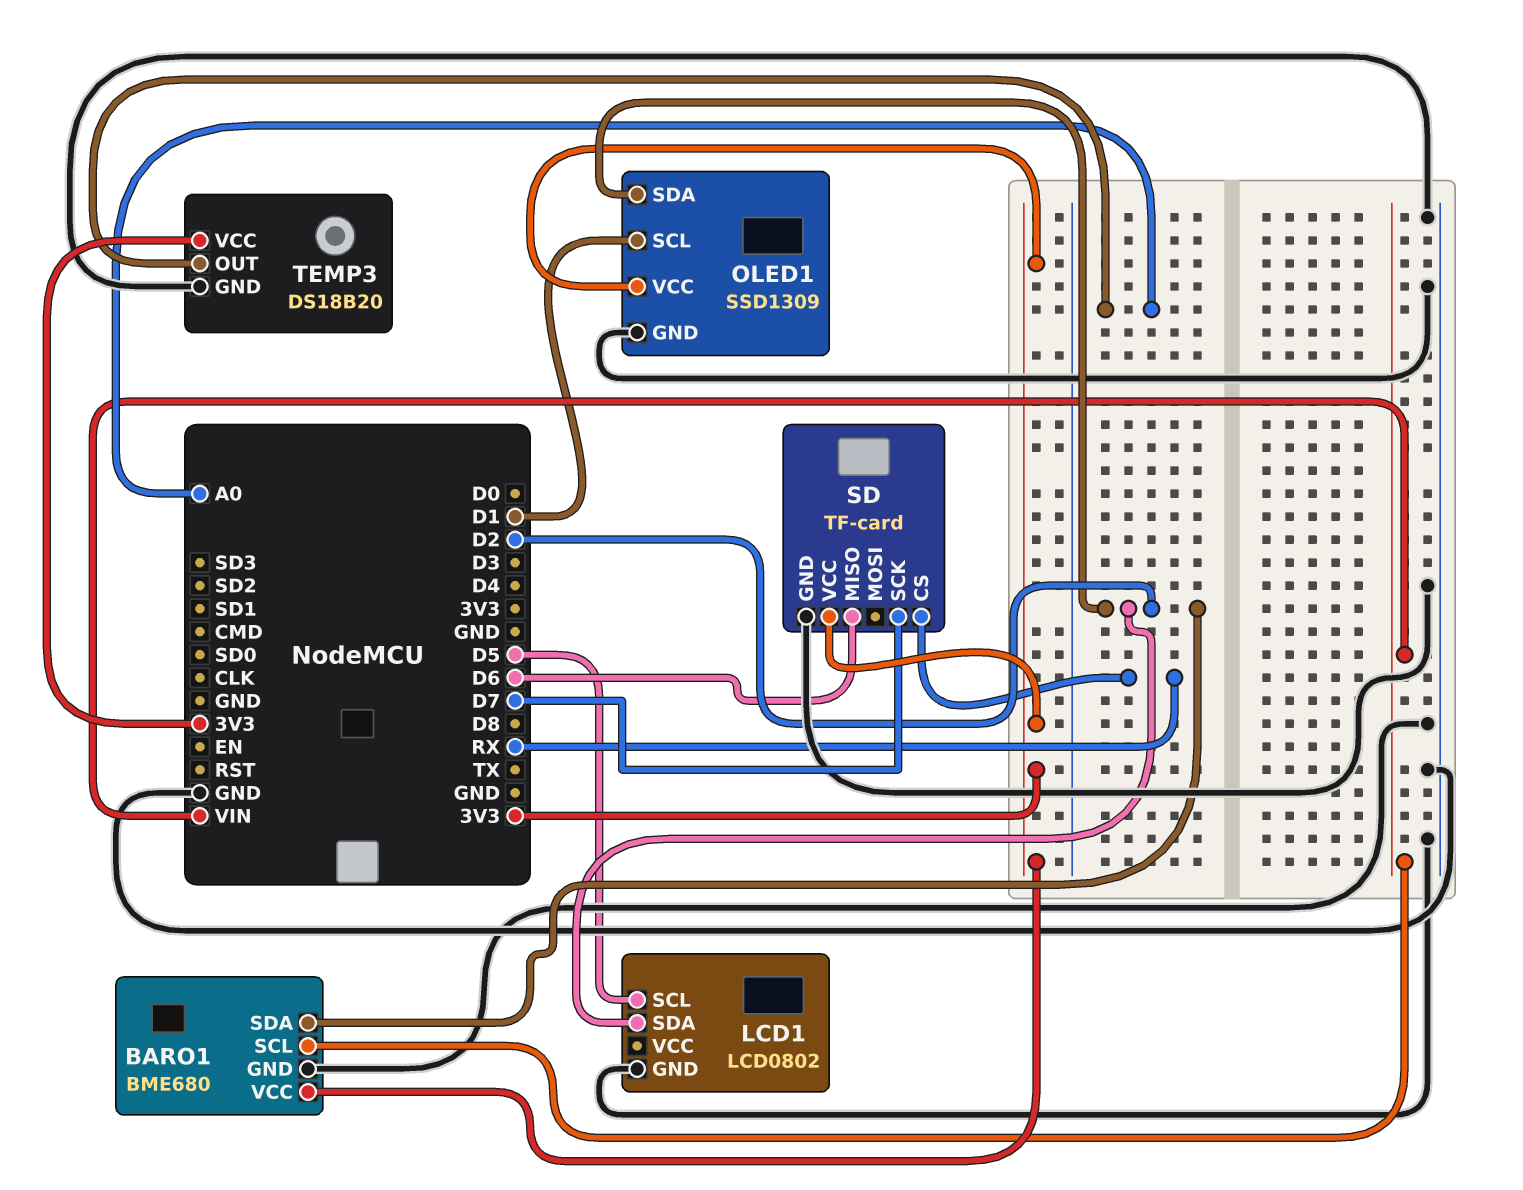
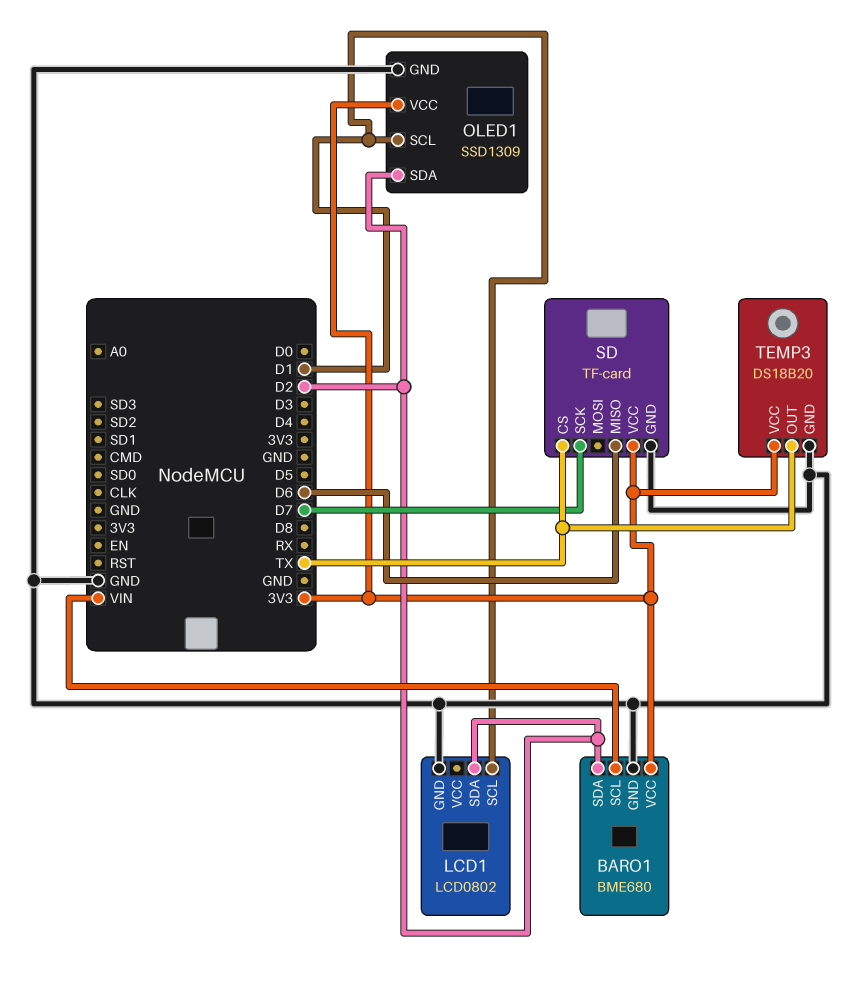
LCD1 pin SCL: D5 -> D1
SD pin CS: RX -> TX
TEMP3 pin OUT: A0 -> TX

